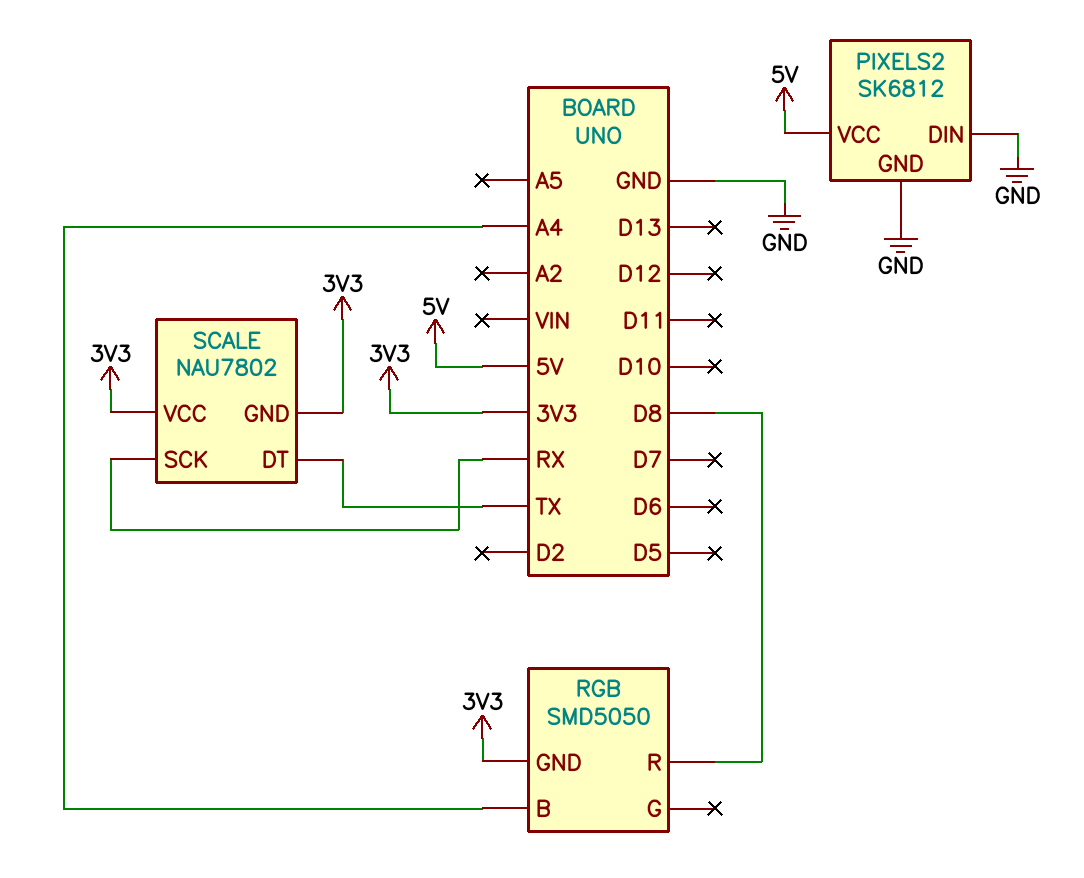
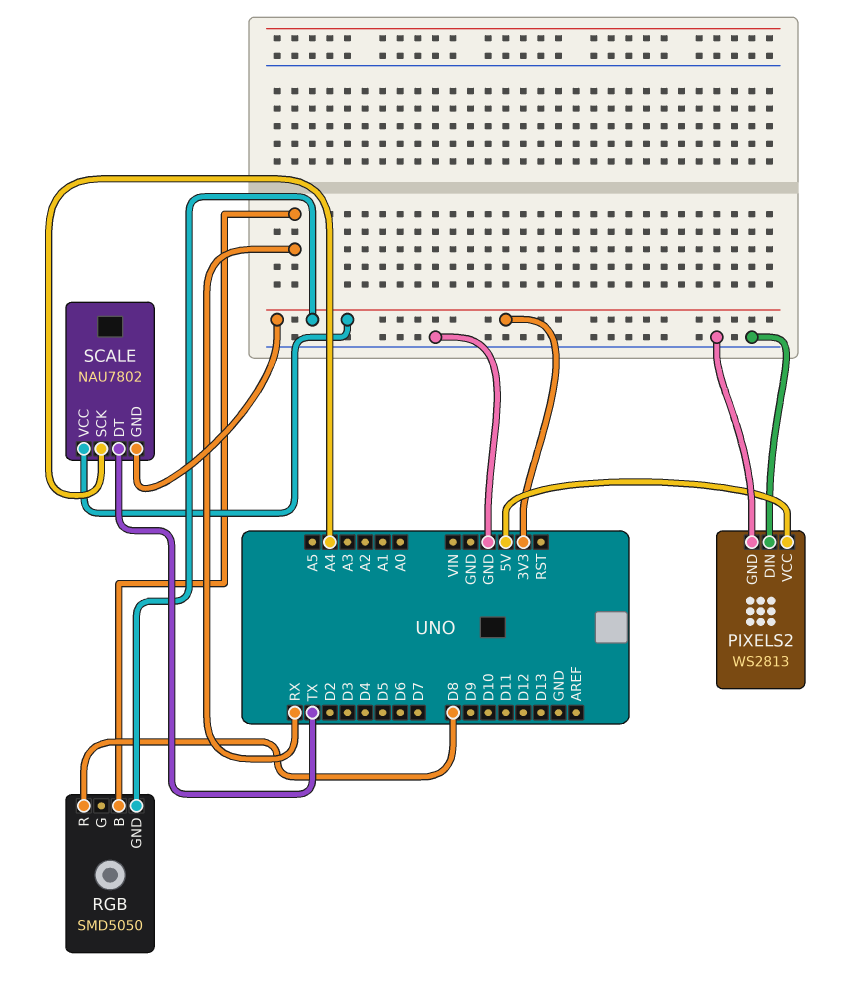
PIXELS2: SK6812 -> WS2813
RGB pin B: A4 -> RX
SCALE pin SCK: RX -> A4

